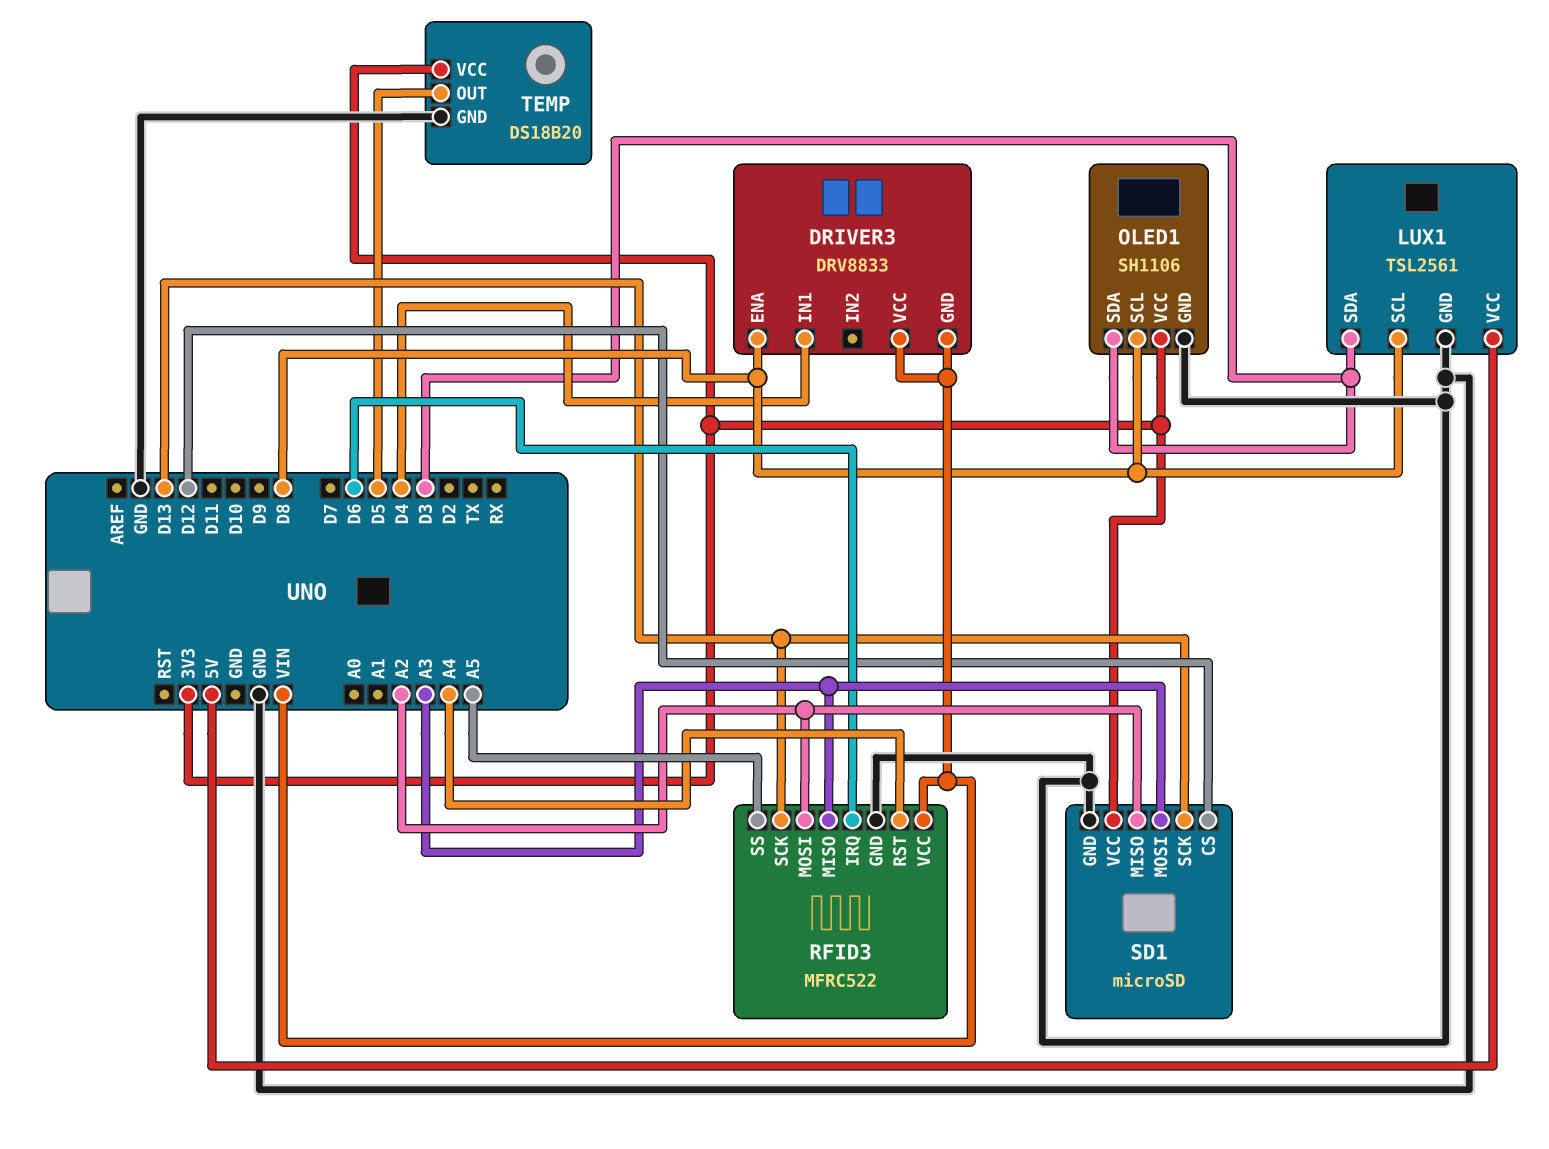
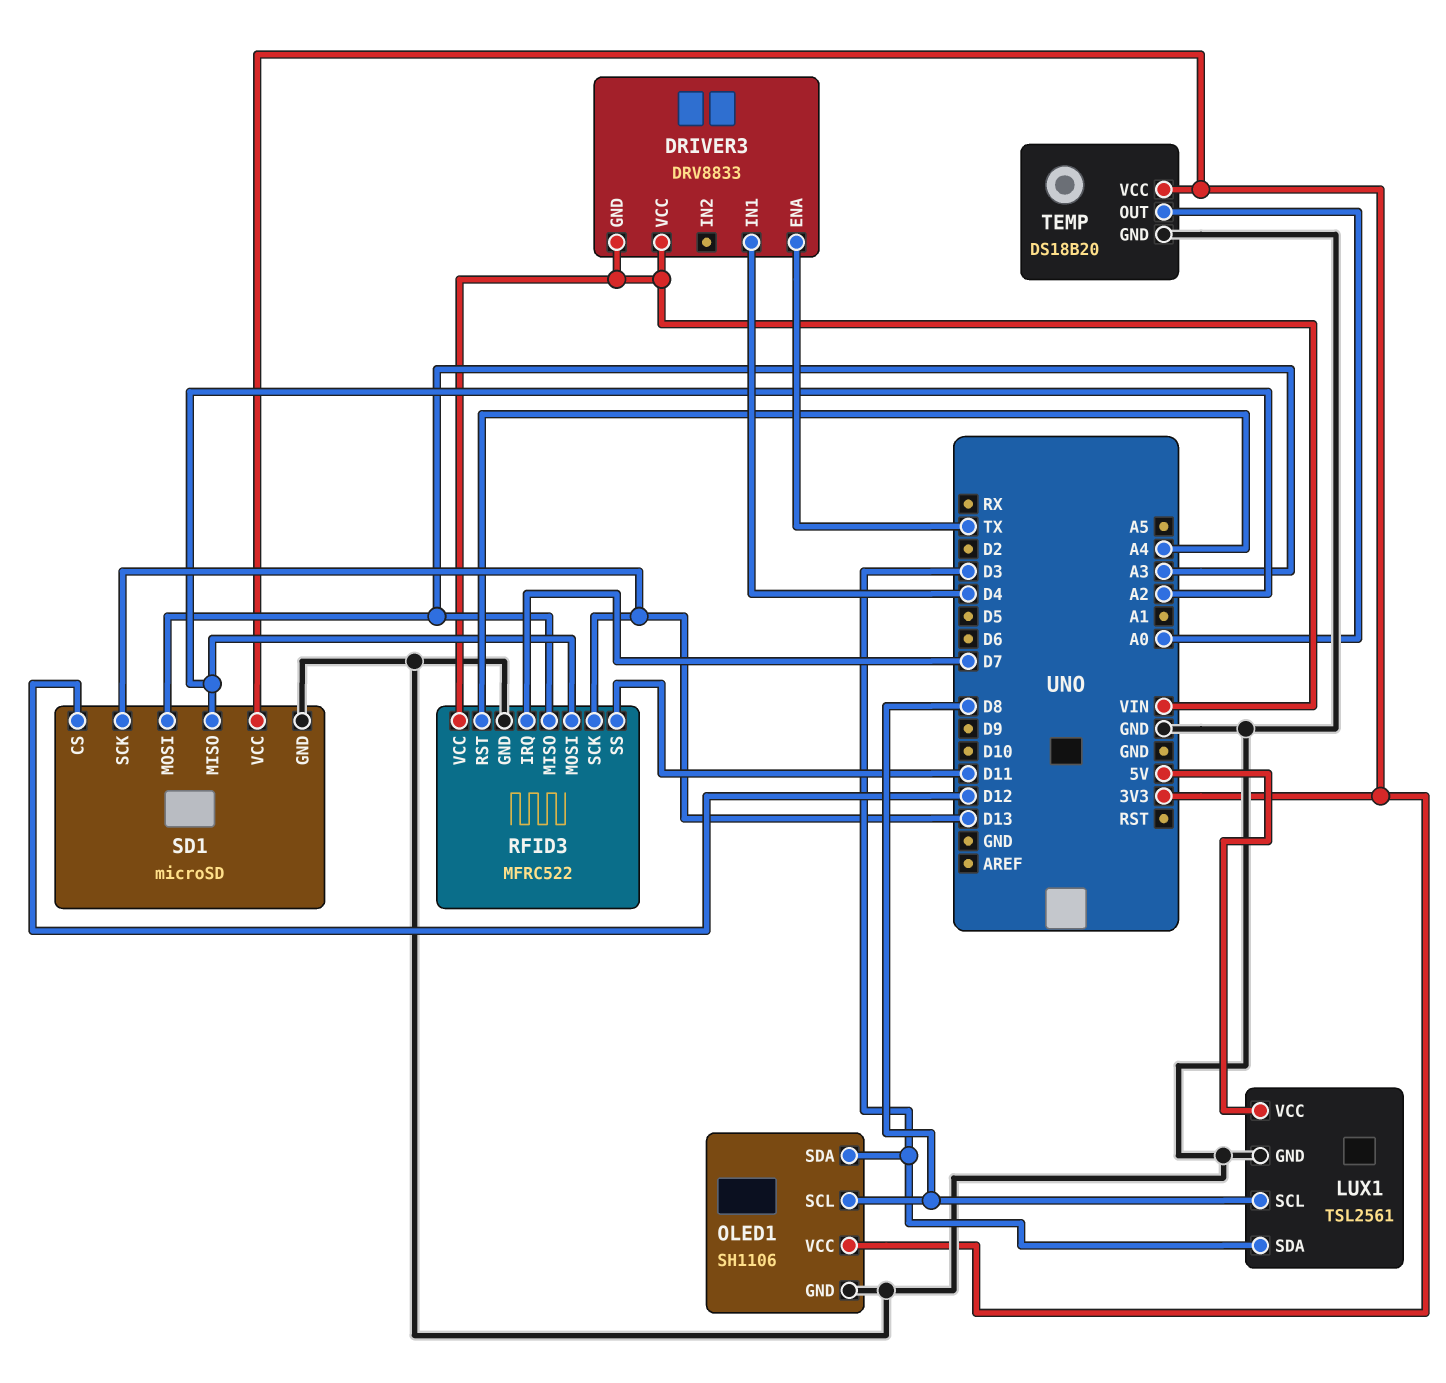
DRIVER3 pin ENA: D8 -> TX
RFID3 pin IRQ: D6 -> D7
RFID3 pin SS: A5 -> D11
TEMP pin OUT: D5 -> A0

